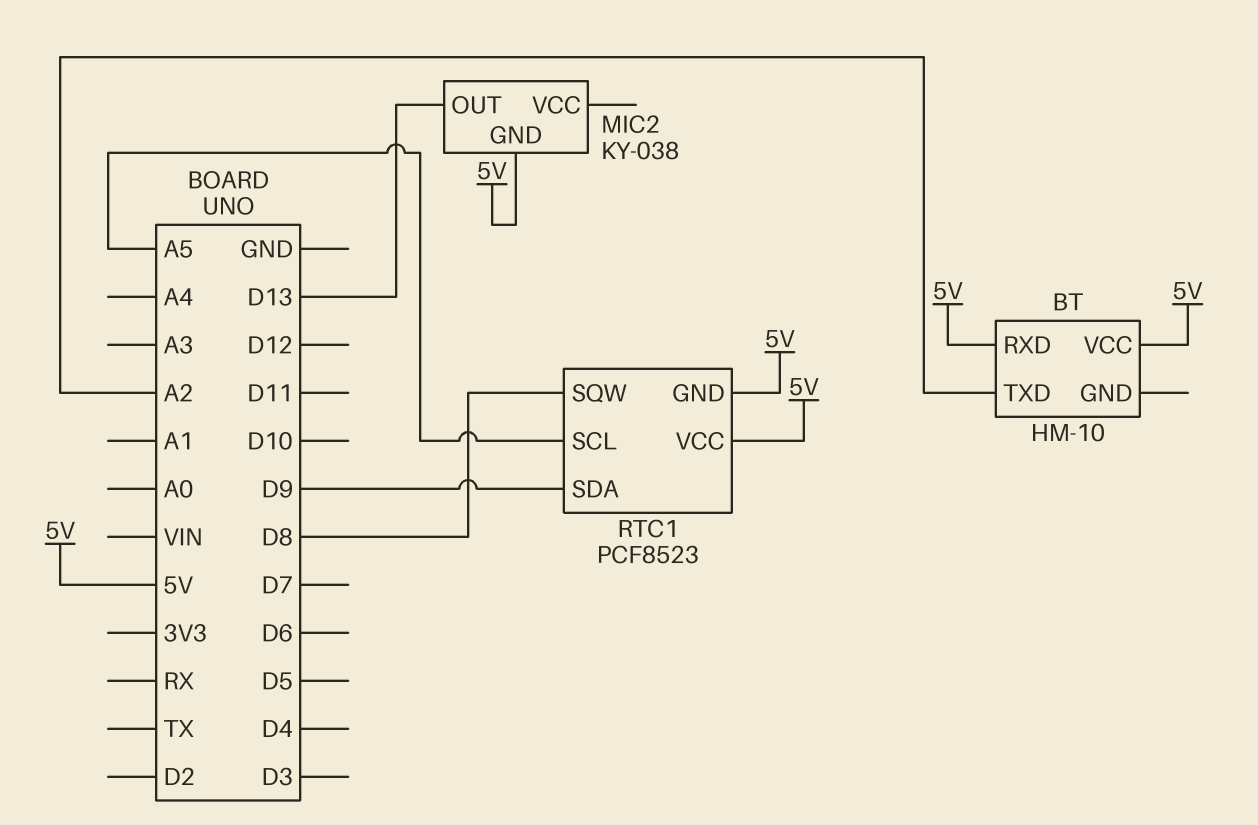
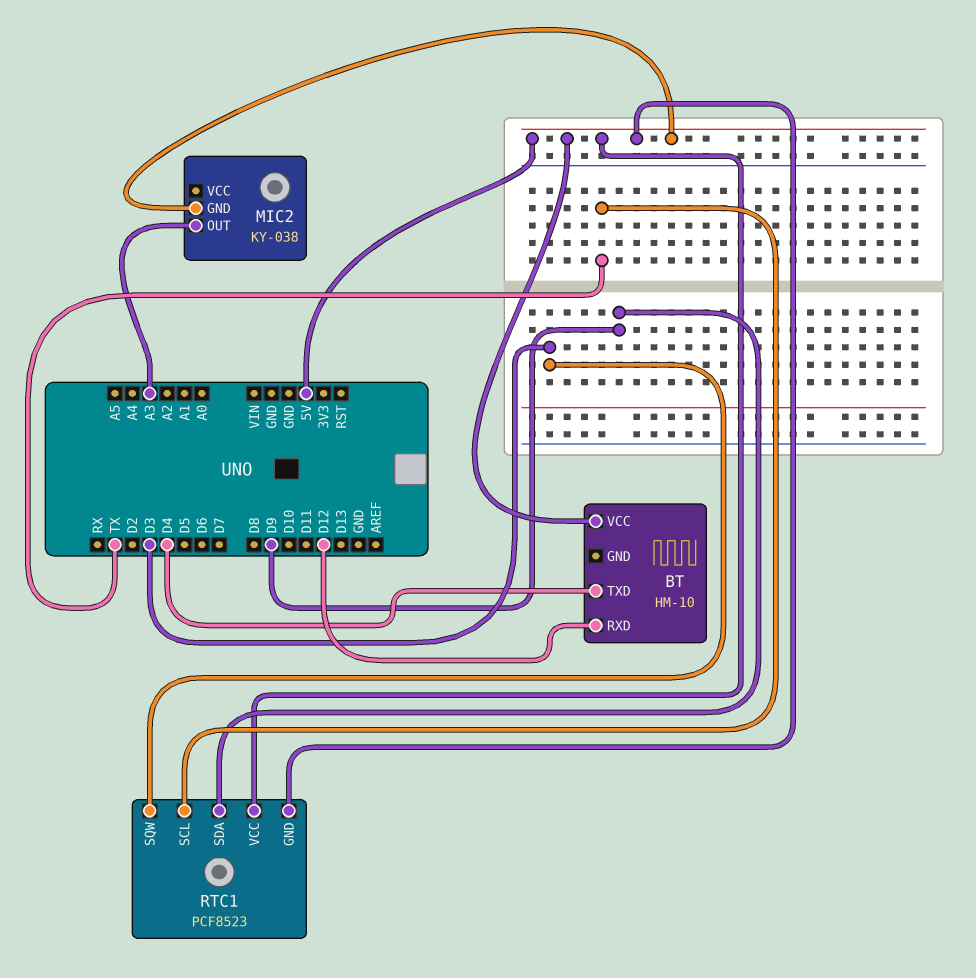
BT pin RXD: 5V -> D12
BT pin TXD: A2 -> D4
MIC2 pin OUT: D13 -> A3
RTC1 pin SCL: A5 -> TX
RTC1 pin SQW: D8 -> D3

